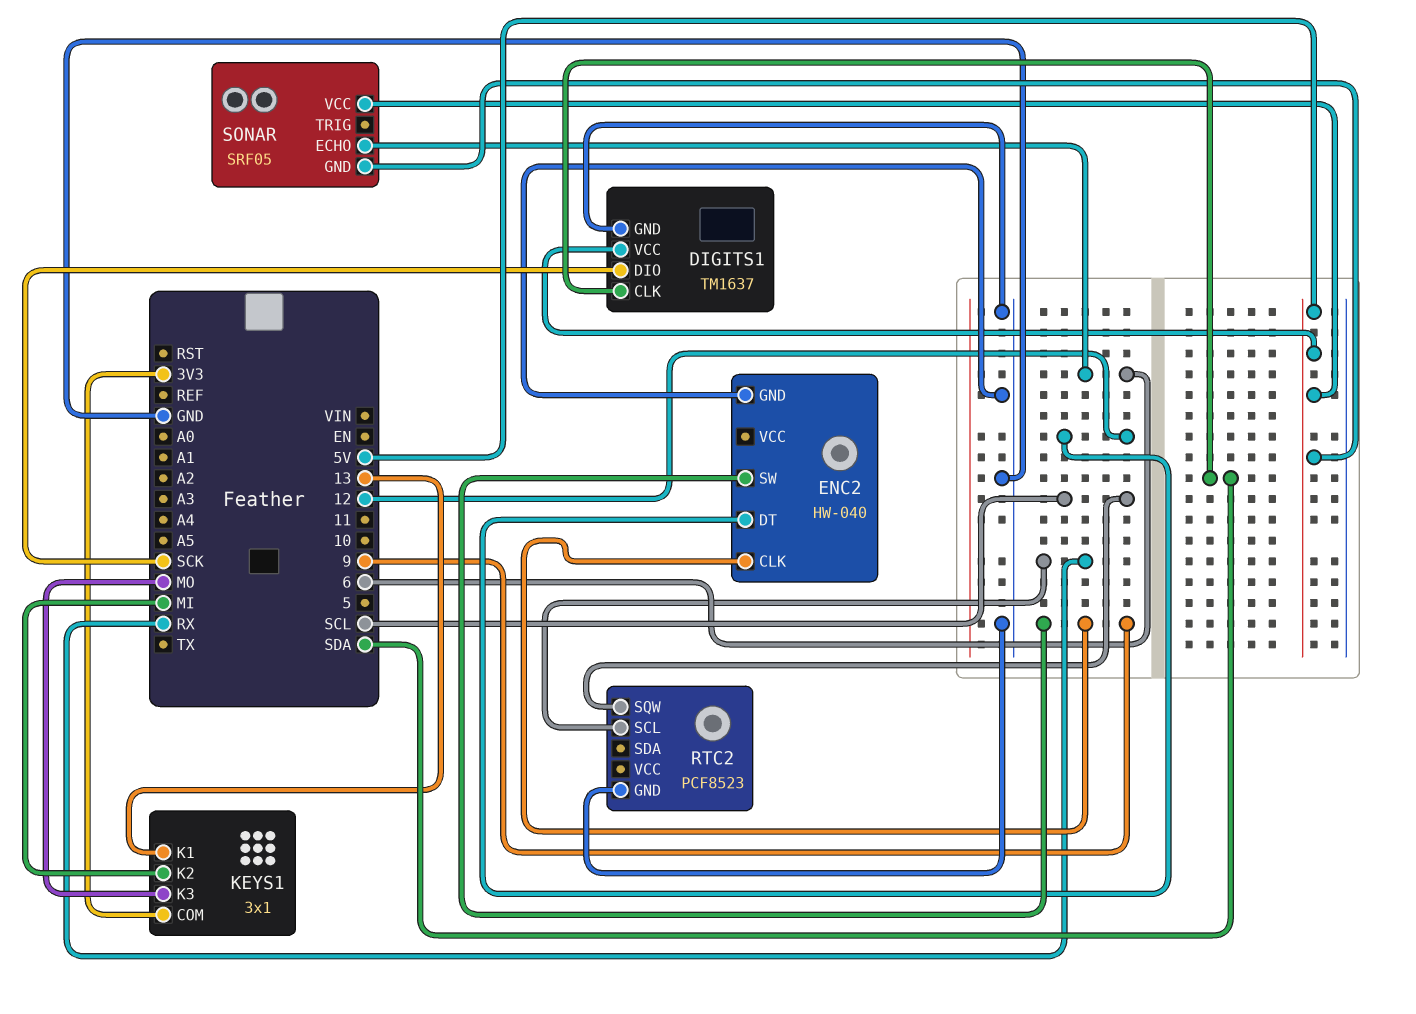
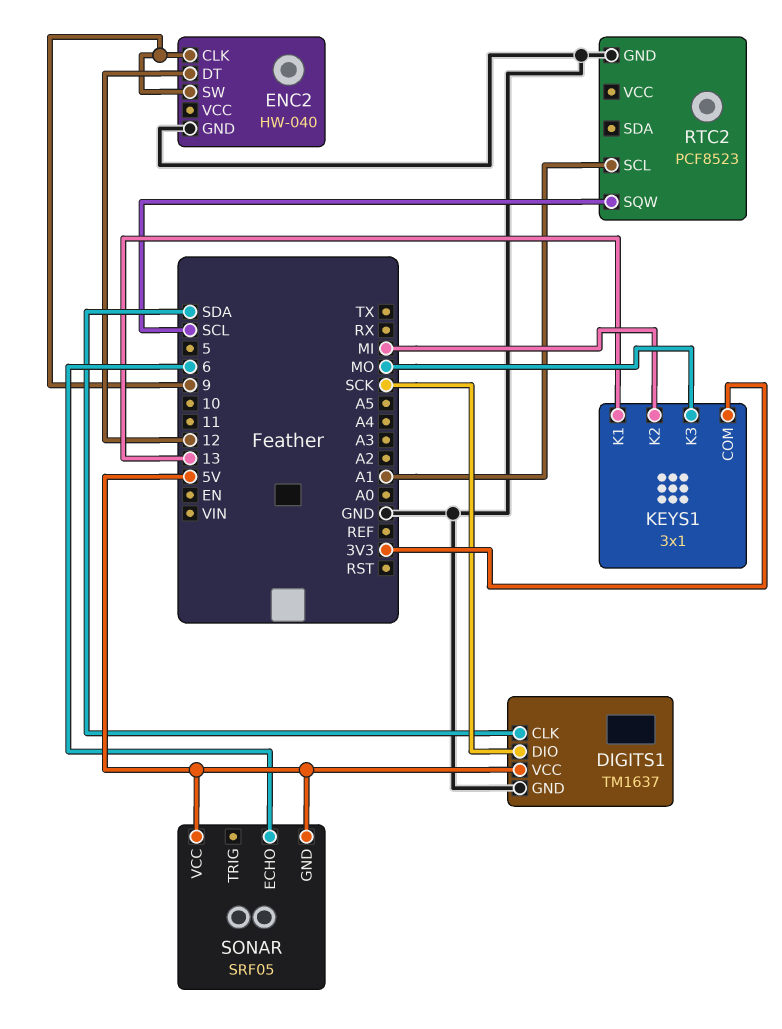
RTC2 pin SCL: RX -> A1

